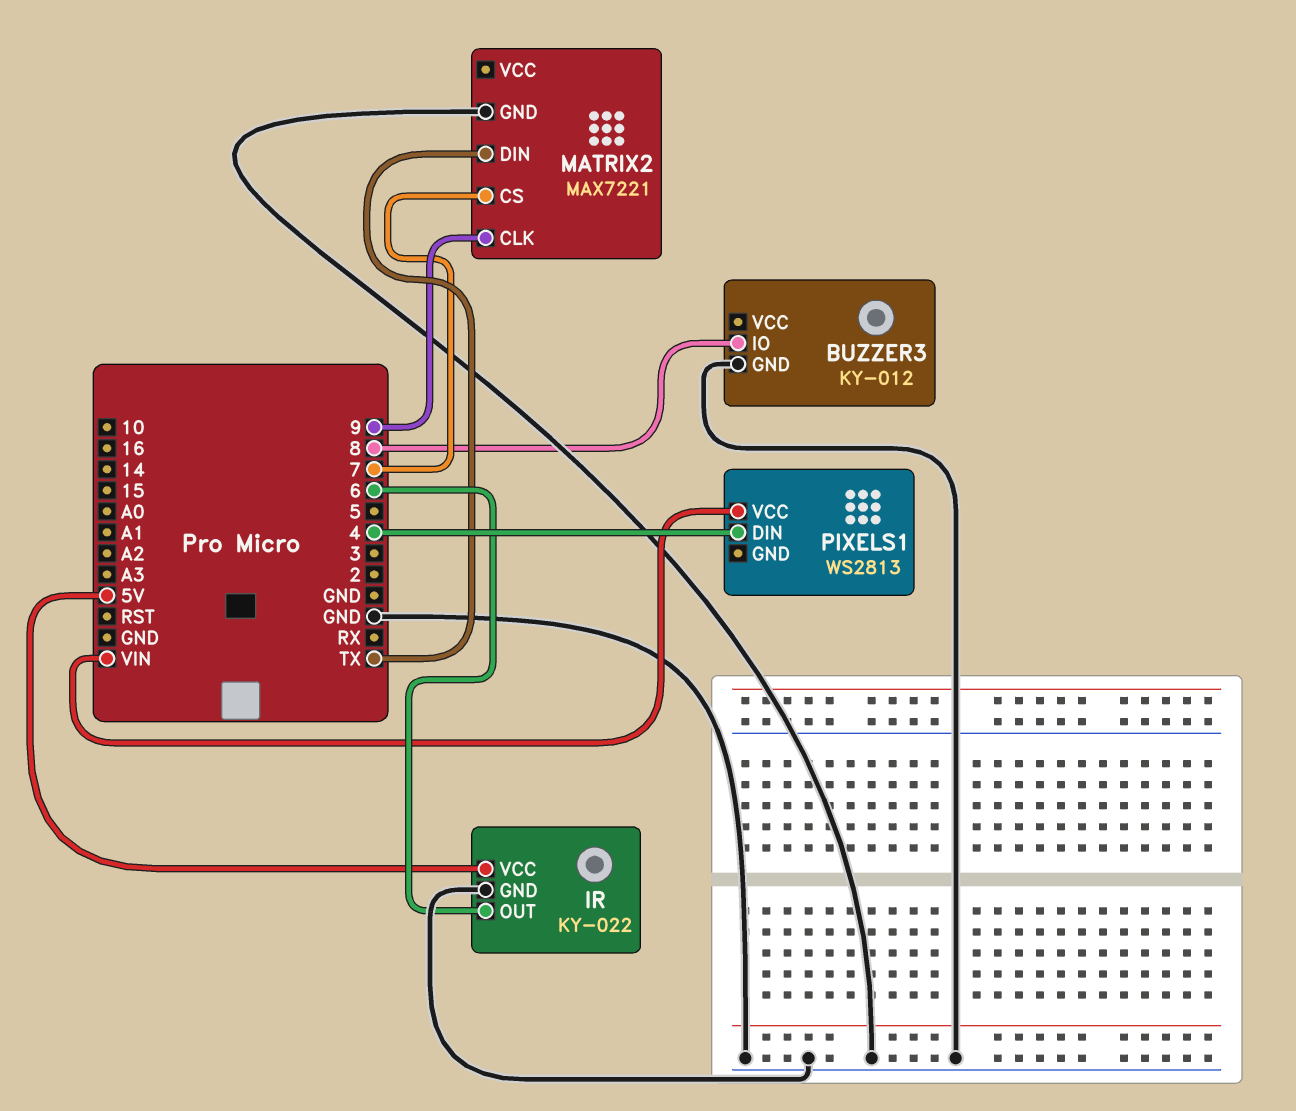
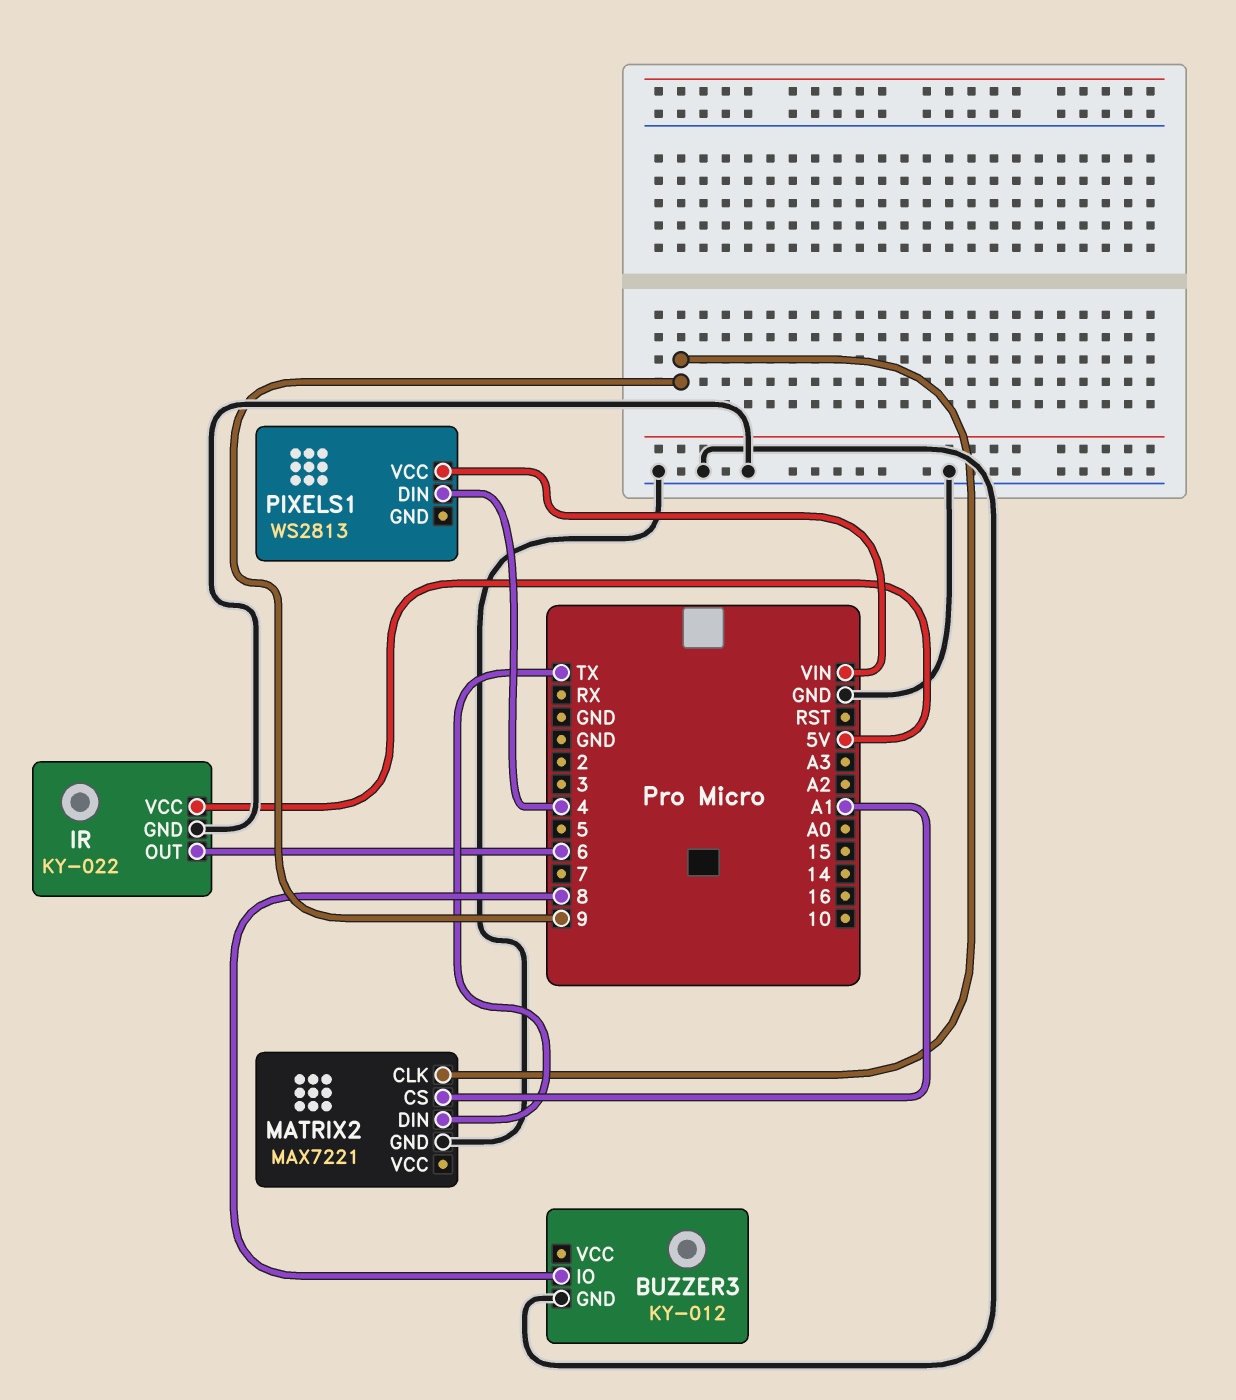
MATRIX2 pin CS: 7 -> A1

